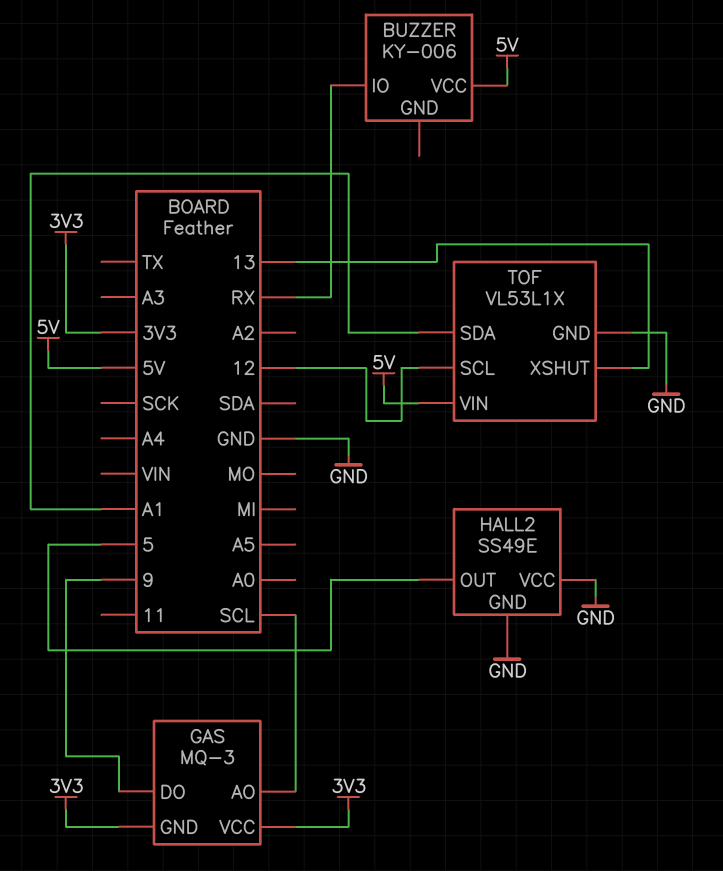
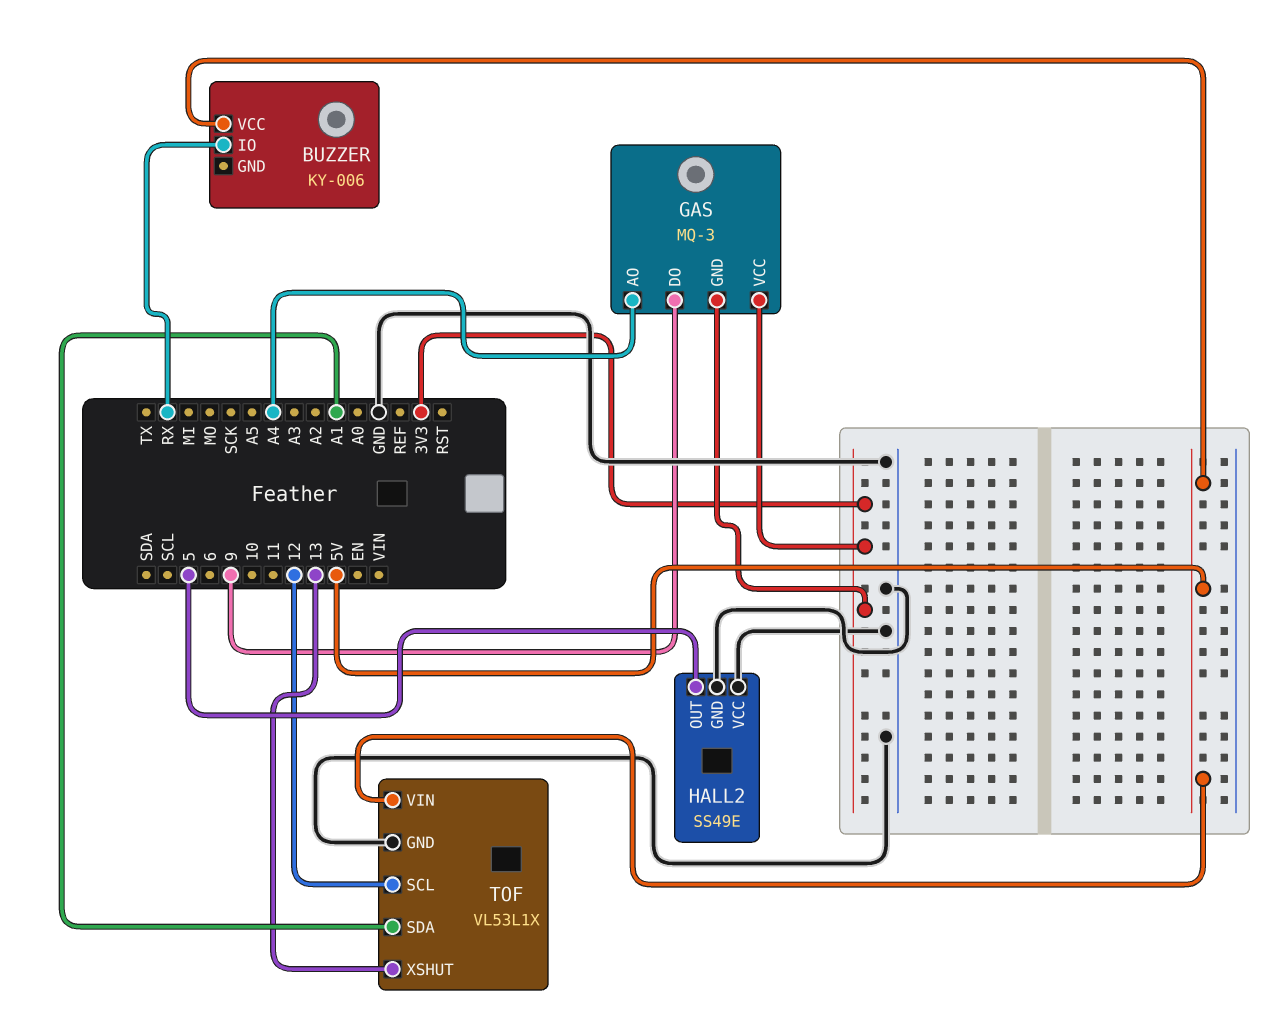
GAS pin AO: SCL -> A4

